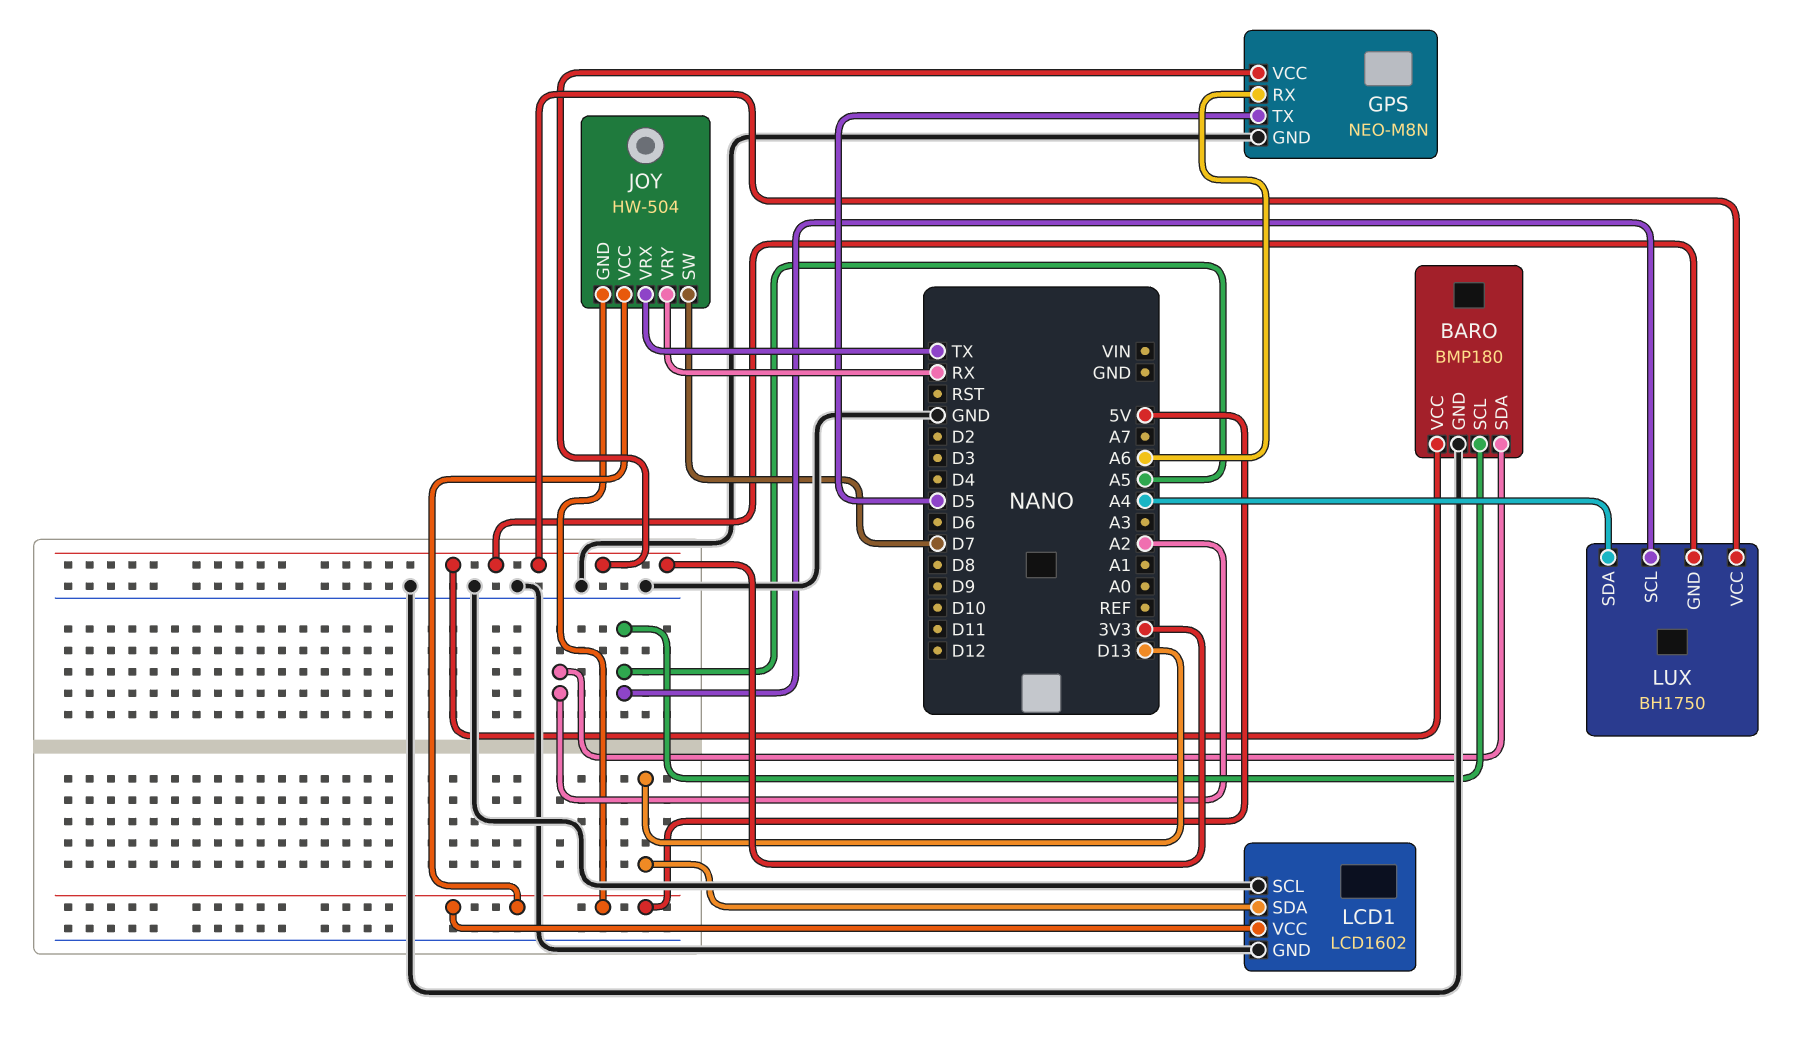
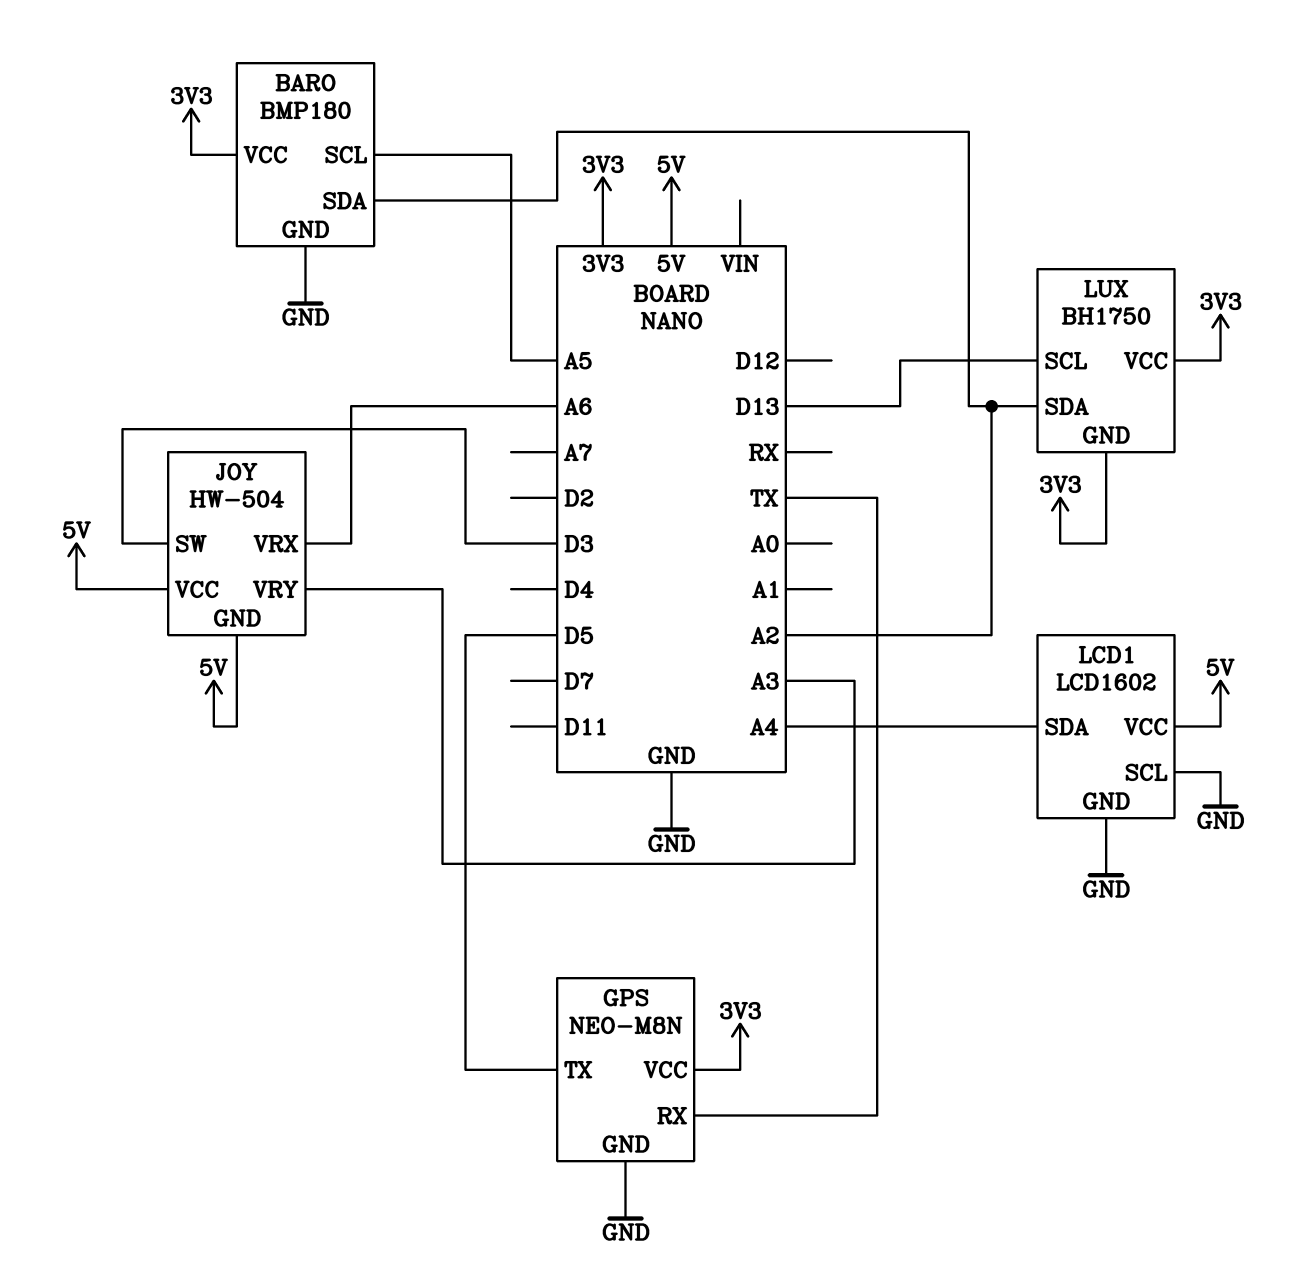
GPS pin RX: A6 -> TX
JOY pin SW: D7 -> D3
JOY pin VRX: TX -> A6
JOY pin VRY: RX -> A3
LCD1 pin SDA: D13 -> A4
LUX pin SCL: A5 -> D13
LUX pin SDA: A4 -> A2

